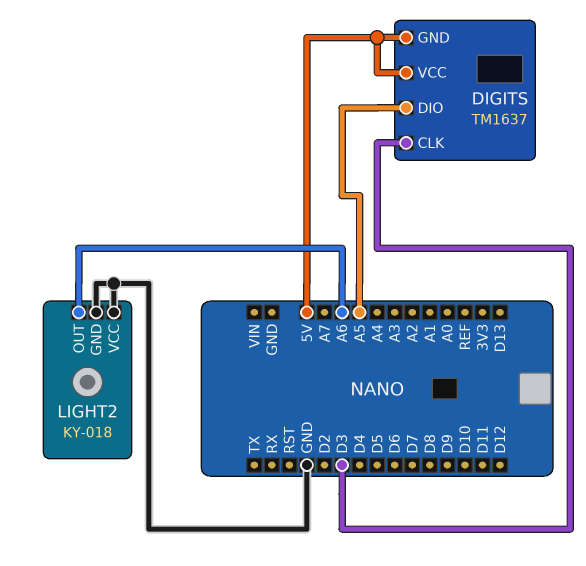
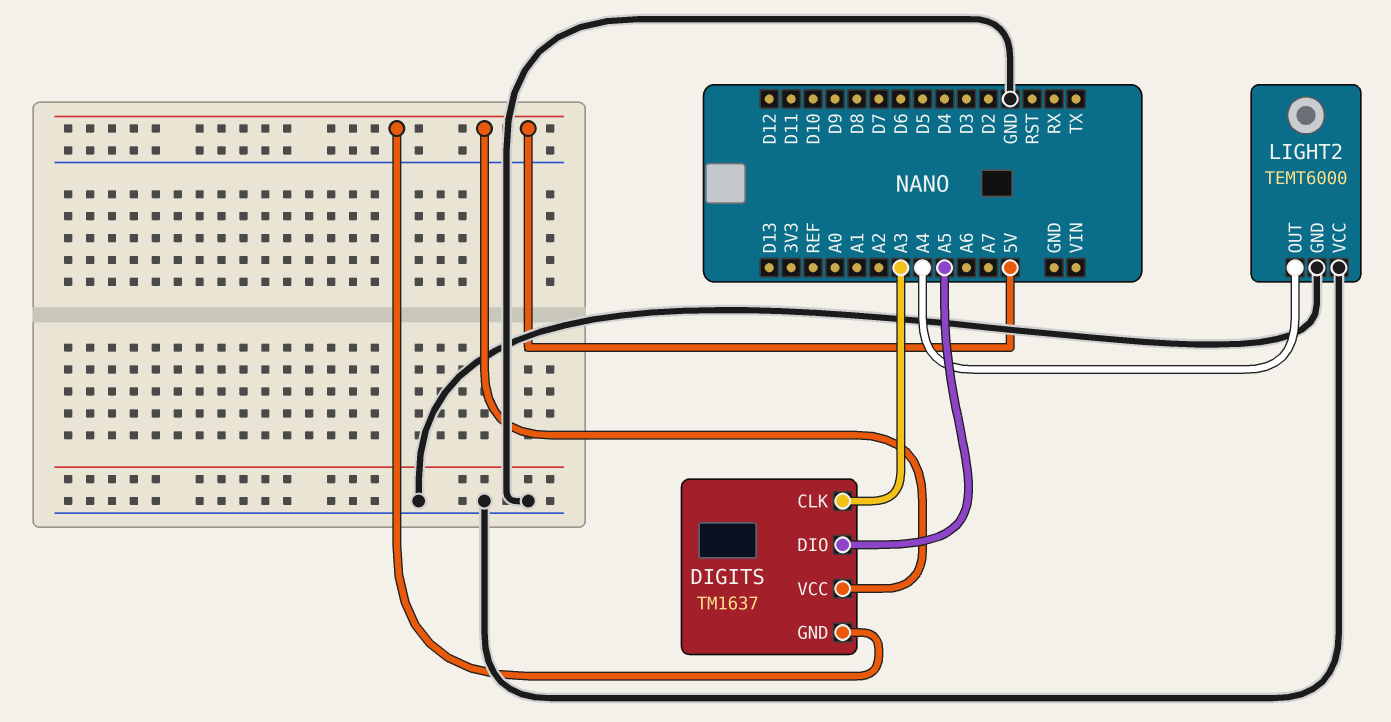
DIGITS pin CLK: D3 -> A3
LIGHT2: KY-018 -> TEMT6000
LIGHT2 pin OUT: A6 -> A4

